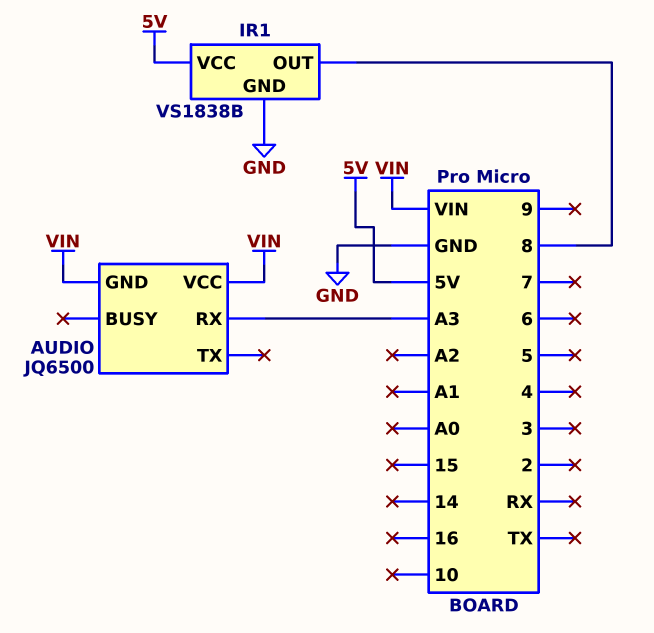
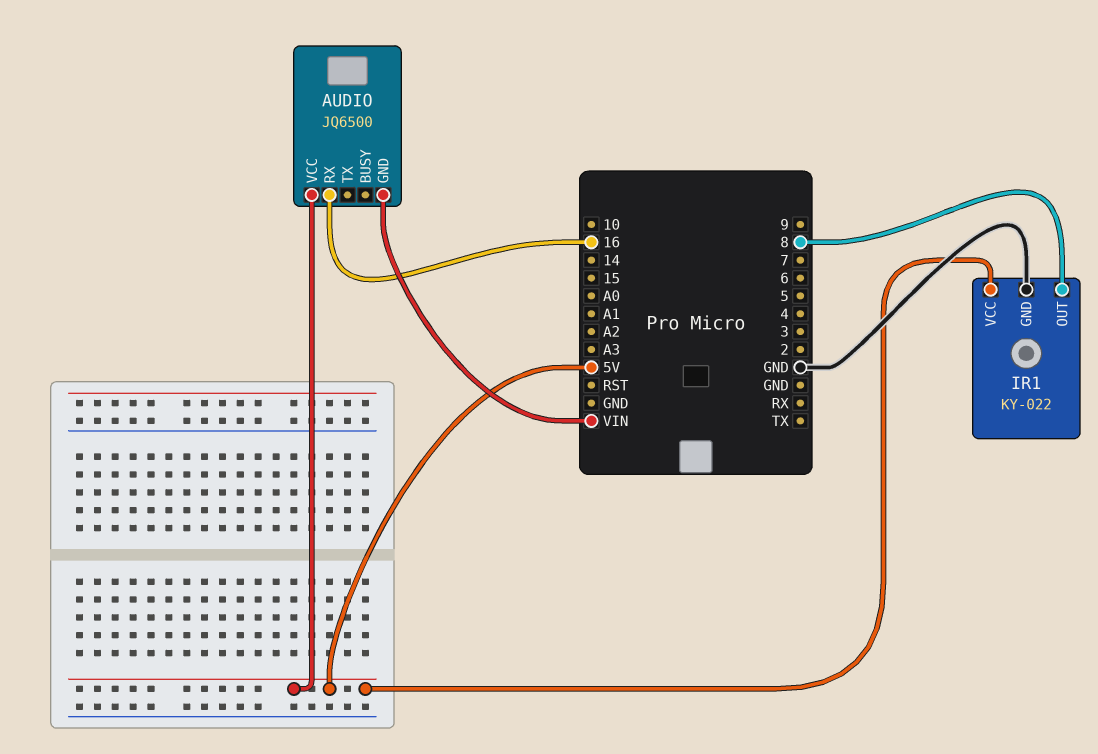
AUDIO pin RX: A3 -> 16
AUDIO pin VCC: VIN -> 5V
IR1: VS1838B -> KY-022

